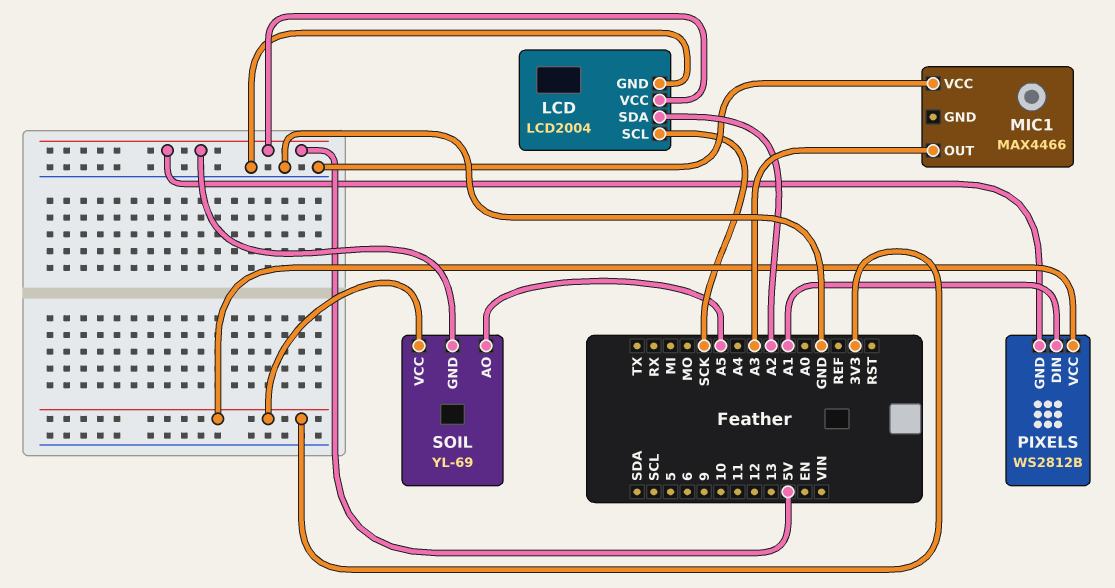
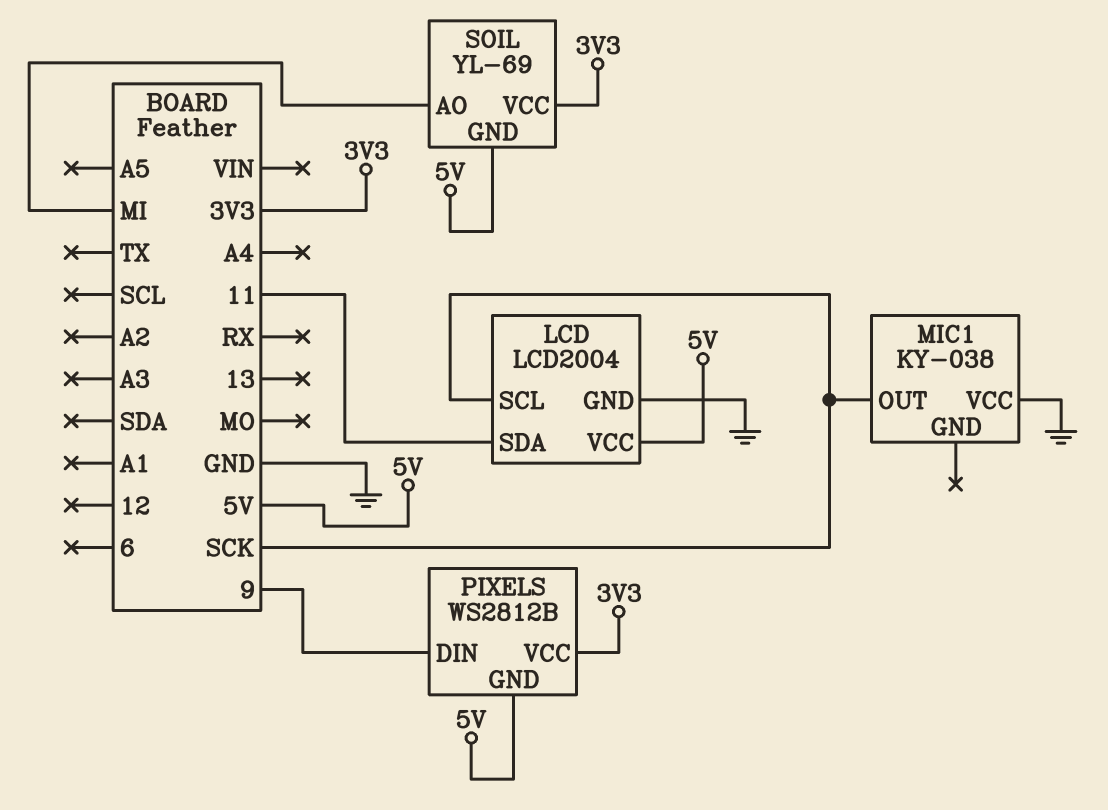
LCD pin SDA: A2 -> 11
MIC1: MAX4466 -> KY-038
MIC1 pin OUT: A3 -> SCK
PIXELS pin DIN: A1 -> 9
SOIL pin AO: A5 -> MI

